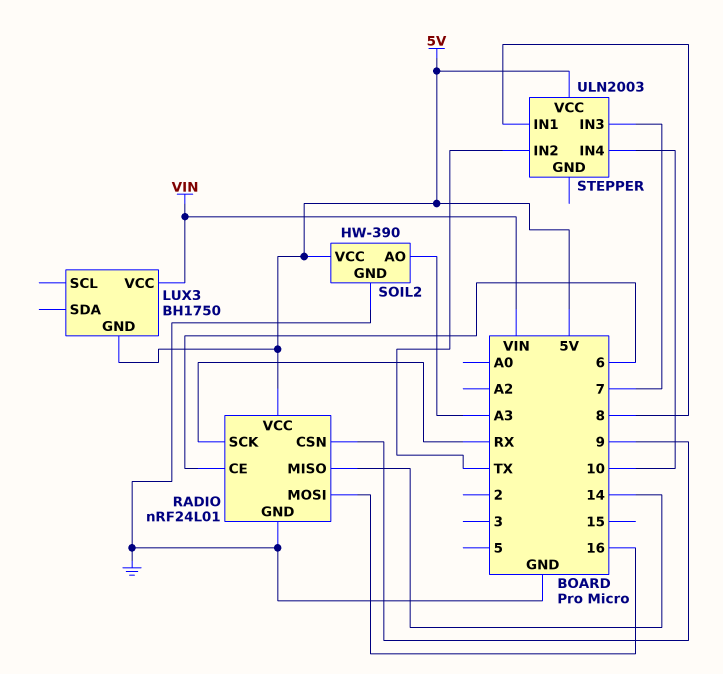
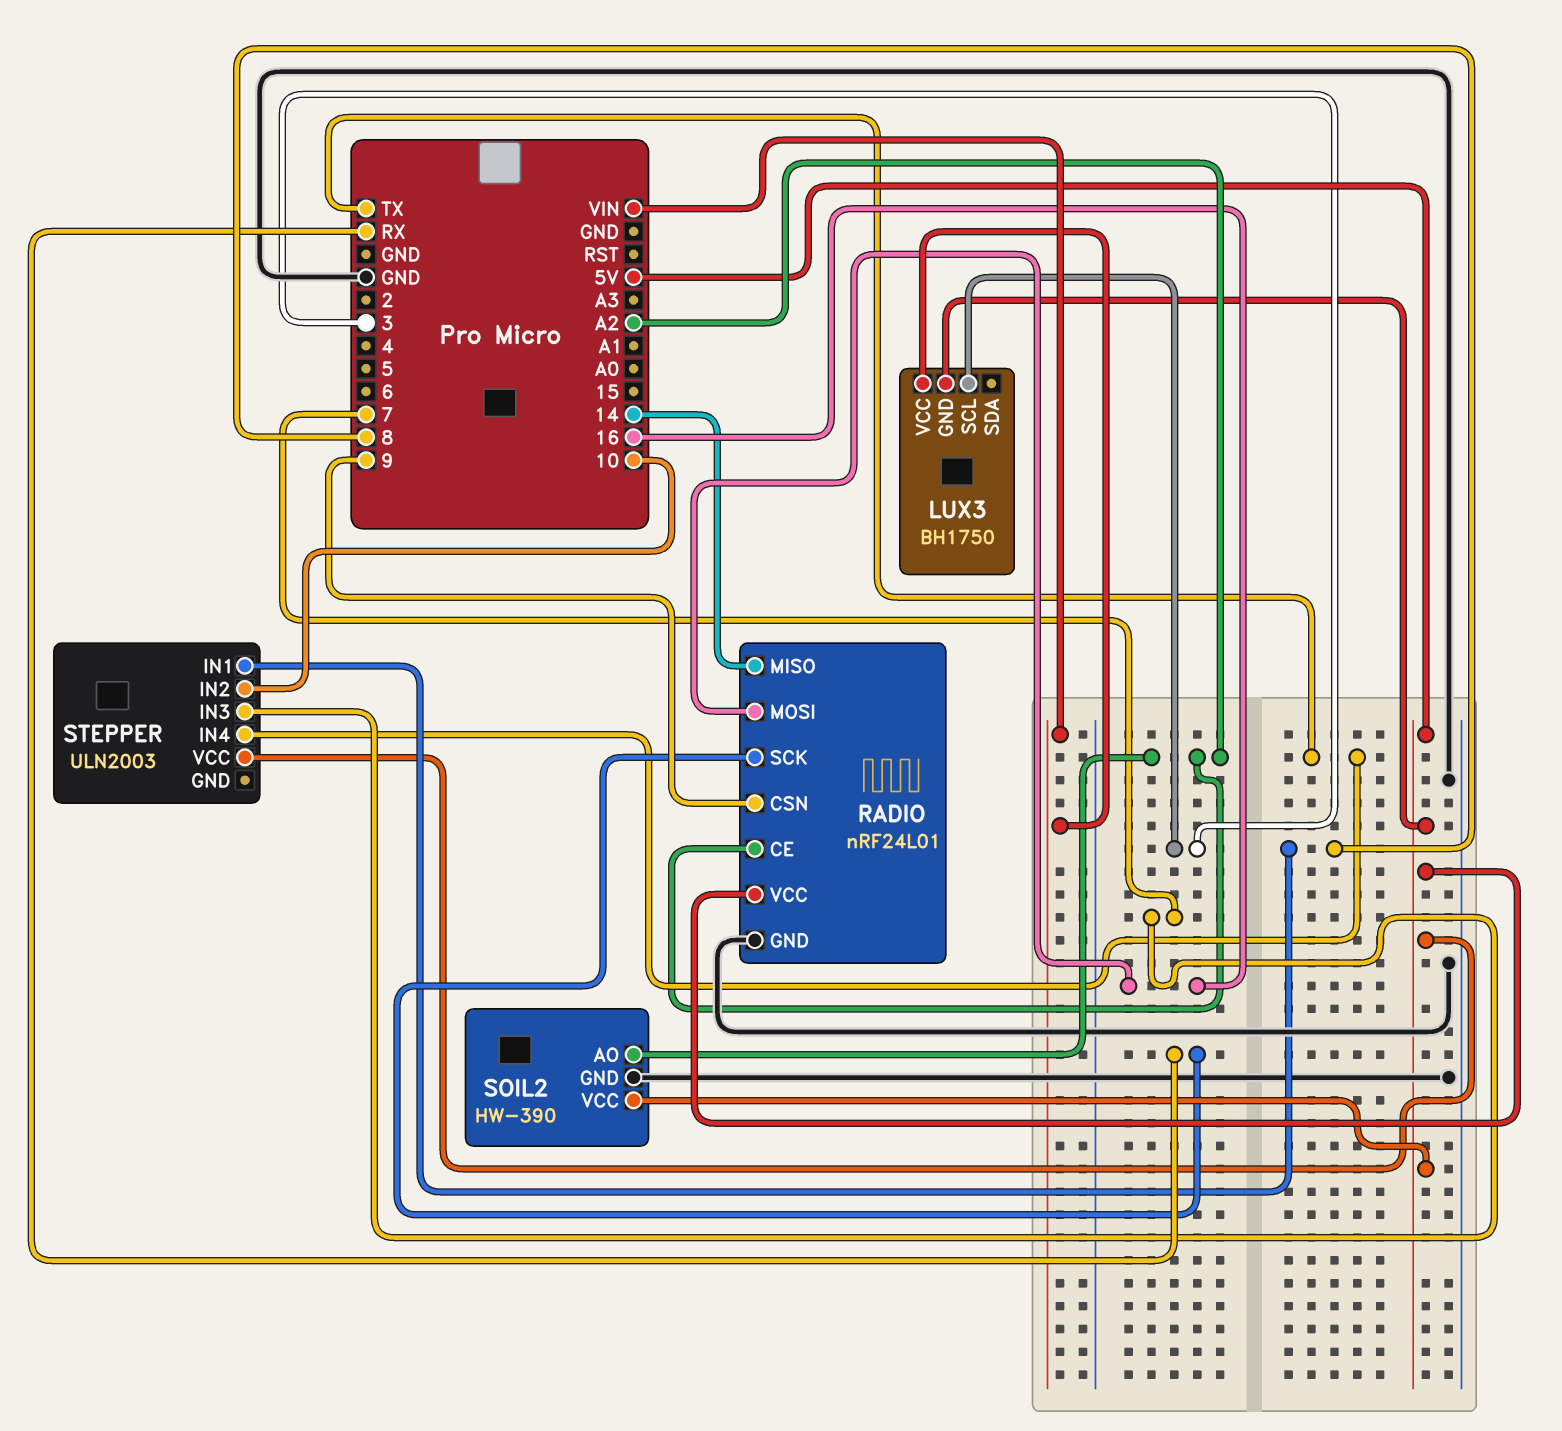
LUX3 pin SCL: none -> 3
RADIO pin CE: 6 -> A2
SOIL2 pin AO: A3 -> A2
STEPPER pin IN2: TX -> 10
STEPPER pin IN4: 10 -> TX

